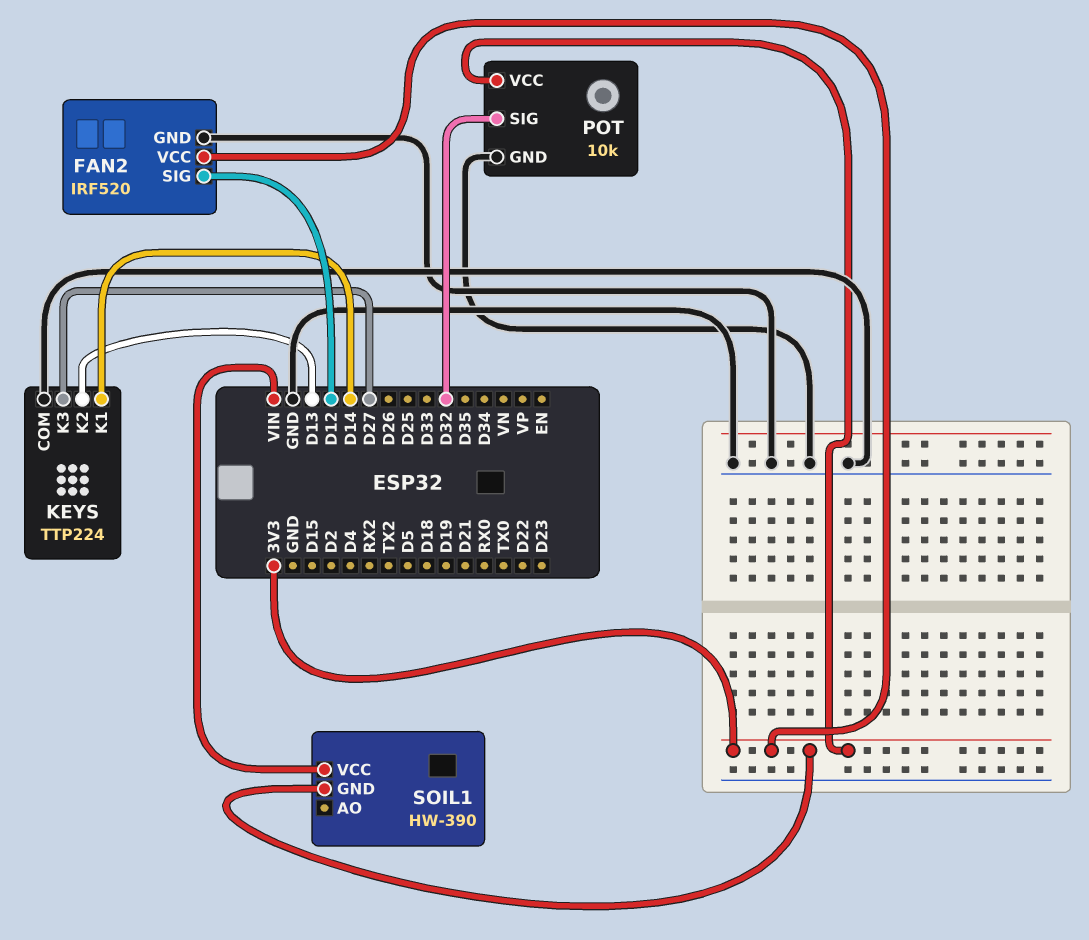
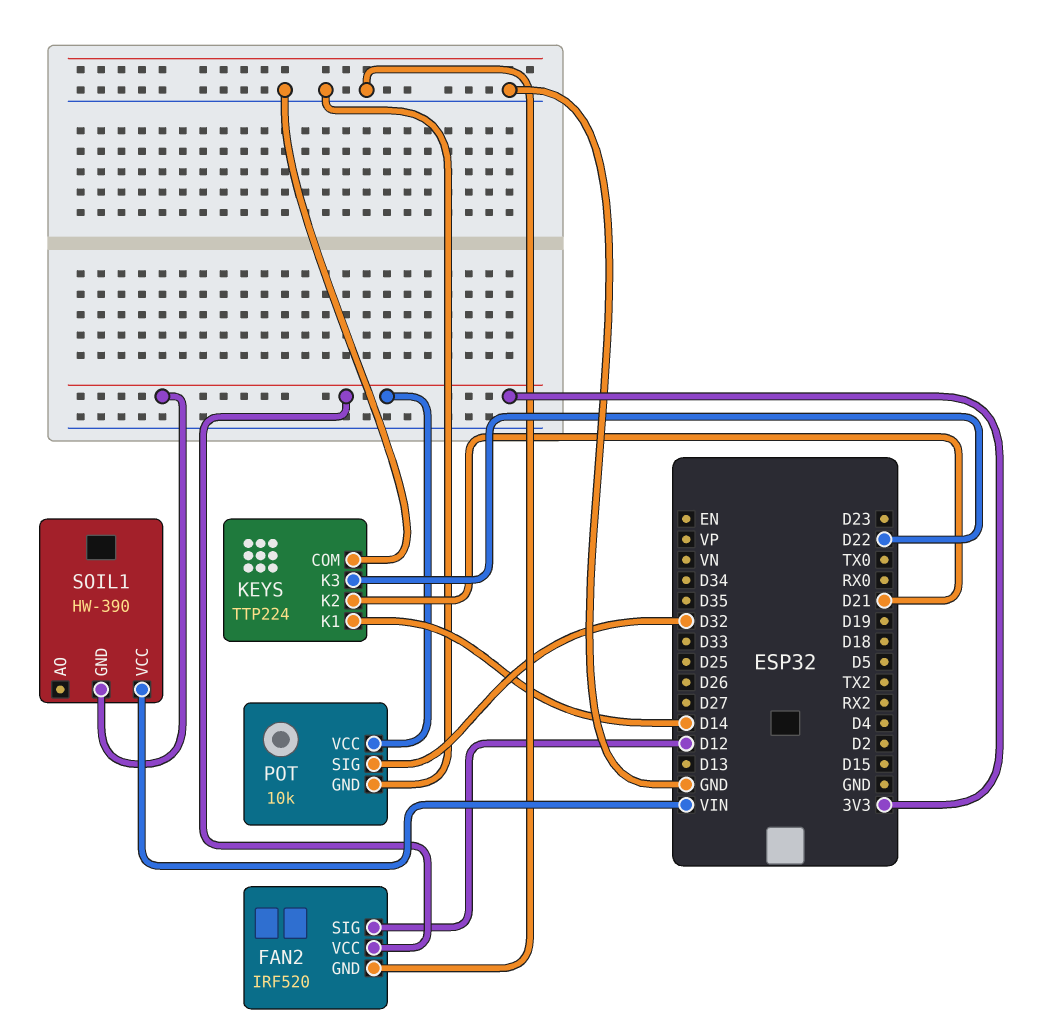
KEYS pin K2: D13 -> D21
KEYS pin K3: D27 -> D22

